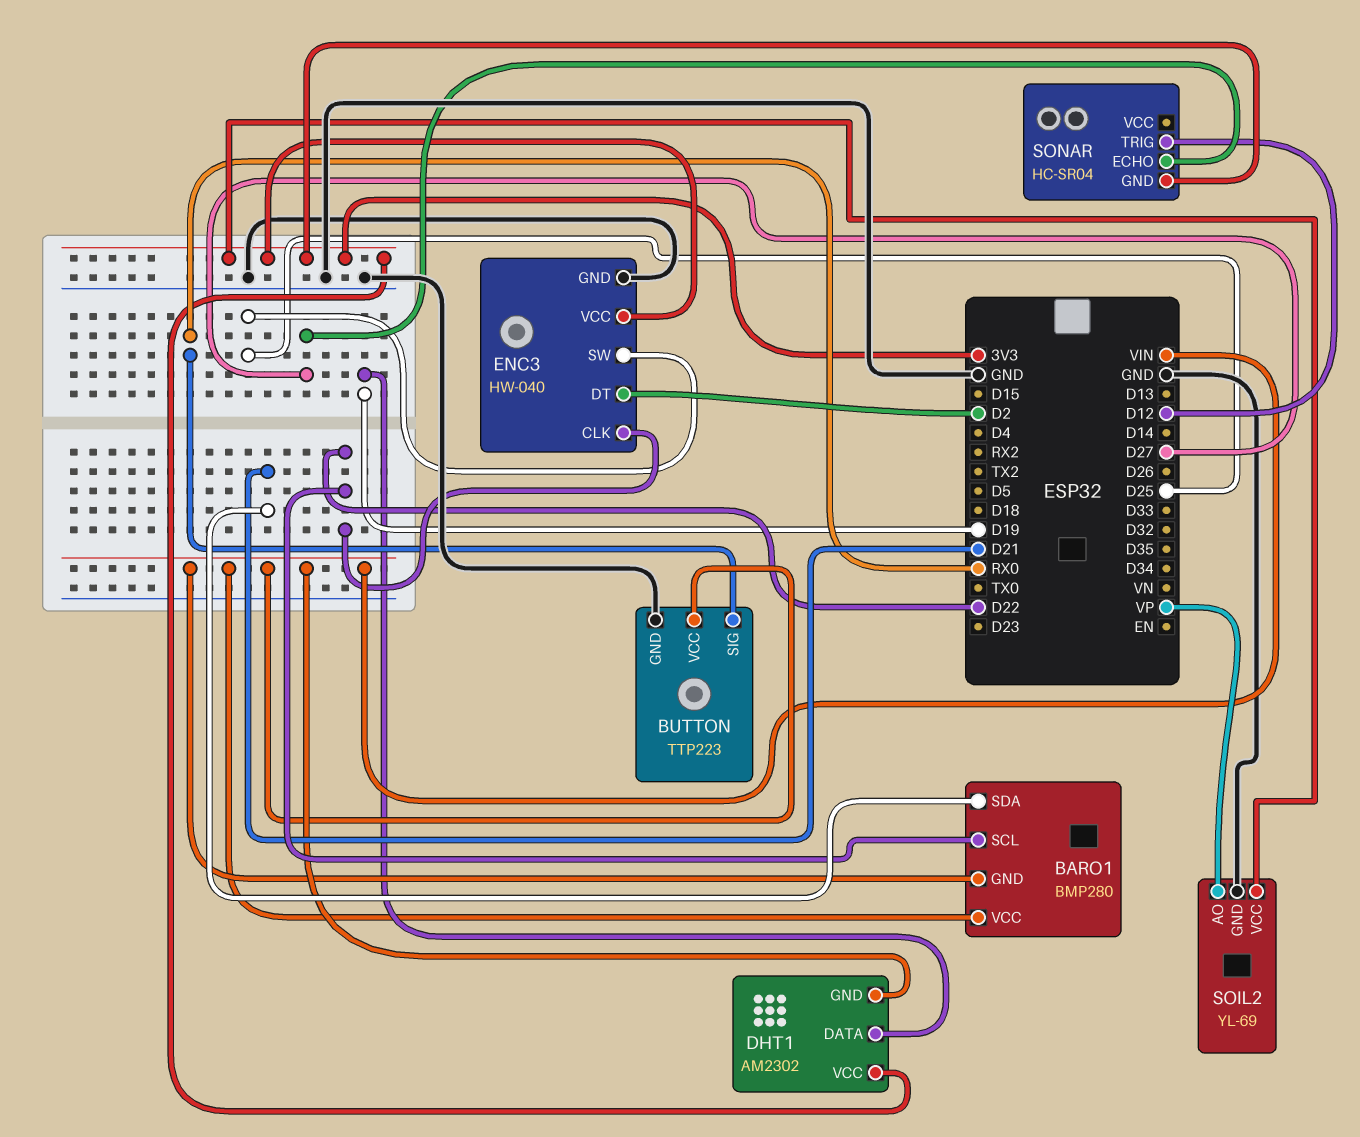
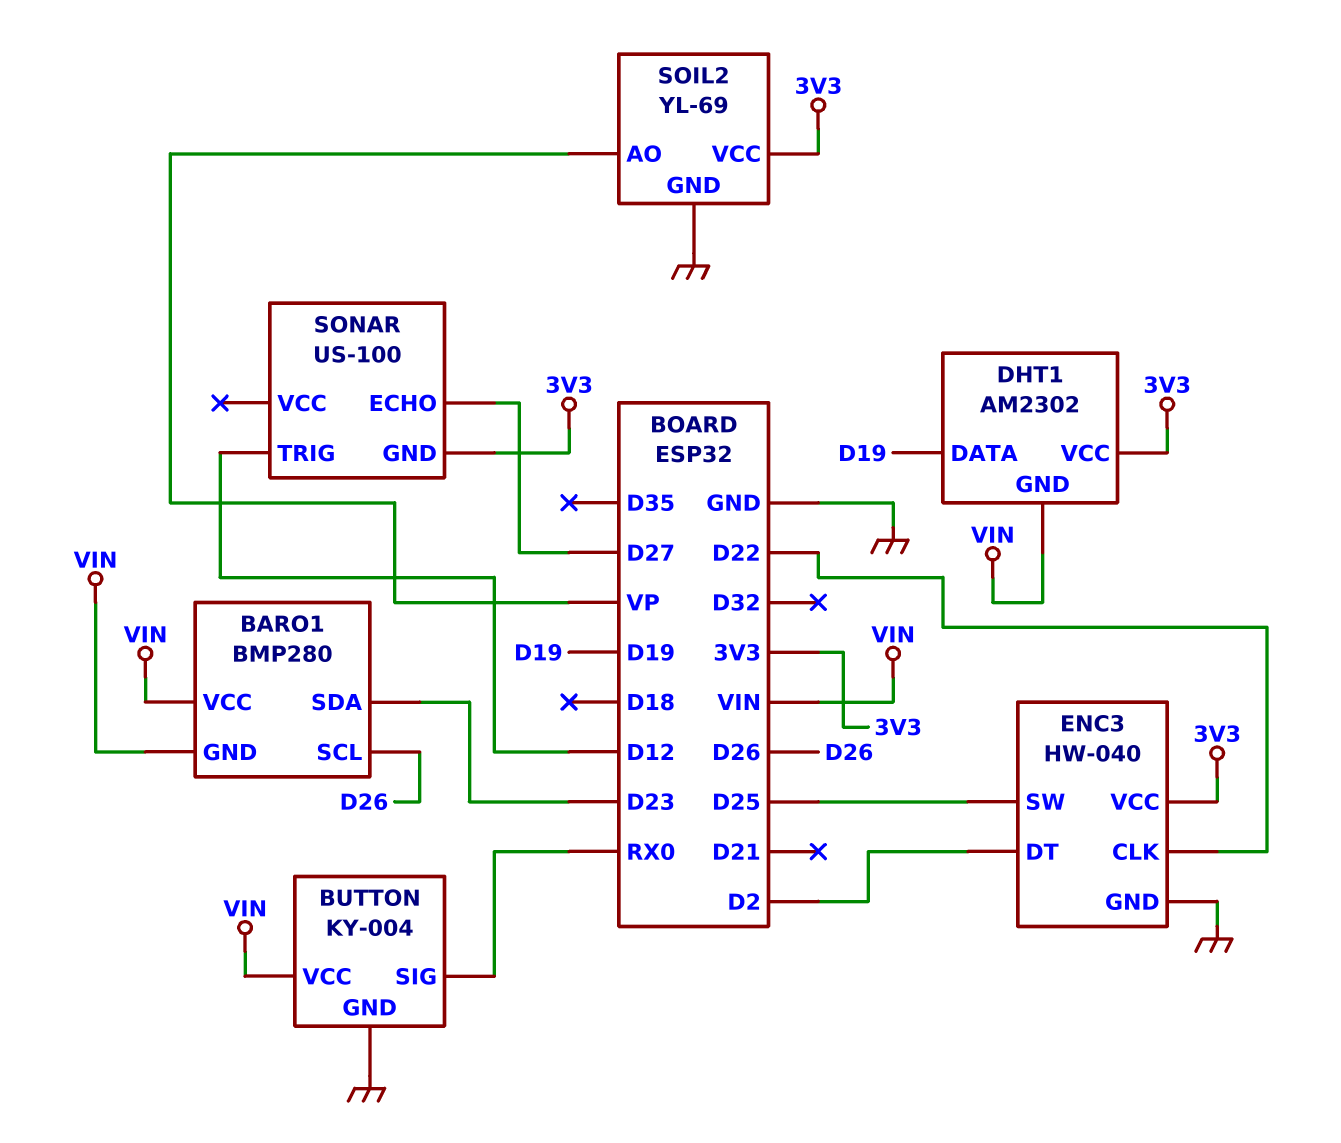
BARO1 pin SCL: D22 -> D26
BARO1 pin SDA: D21 -> D23
BUTTON: TTP223 -> KY-004
SONAR: HC-SR04 -> US-100

